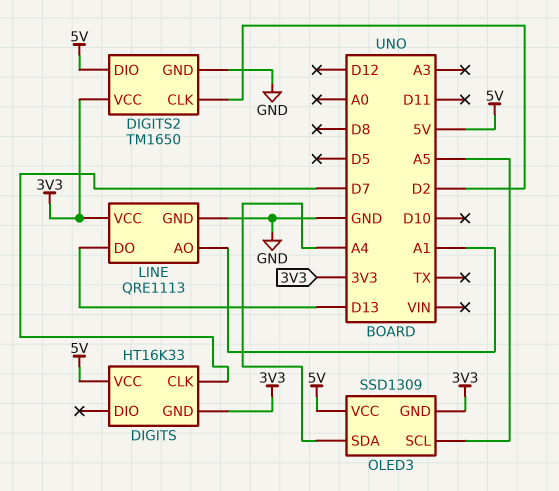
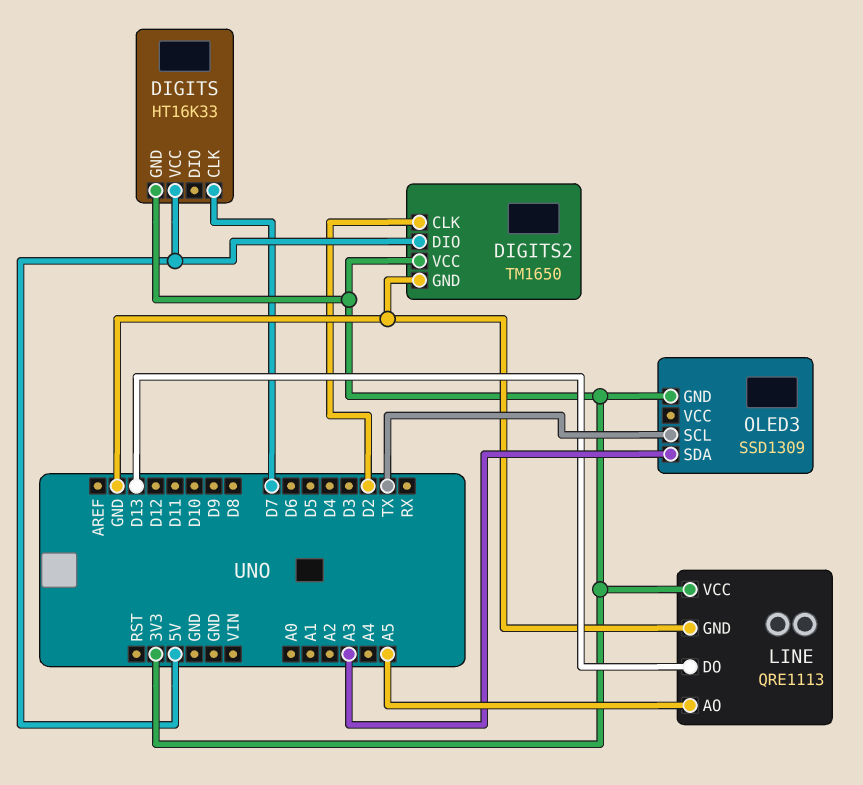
LINE pin AO: A1 -> A5
OLED3 pin SCL: A5 -> TX
OLED3 pin SDA: A4 -> A3
OLED3 pin VCC: 5V -> none

